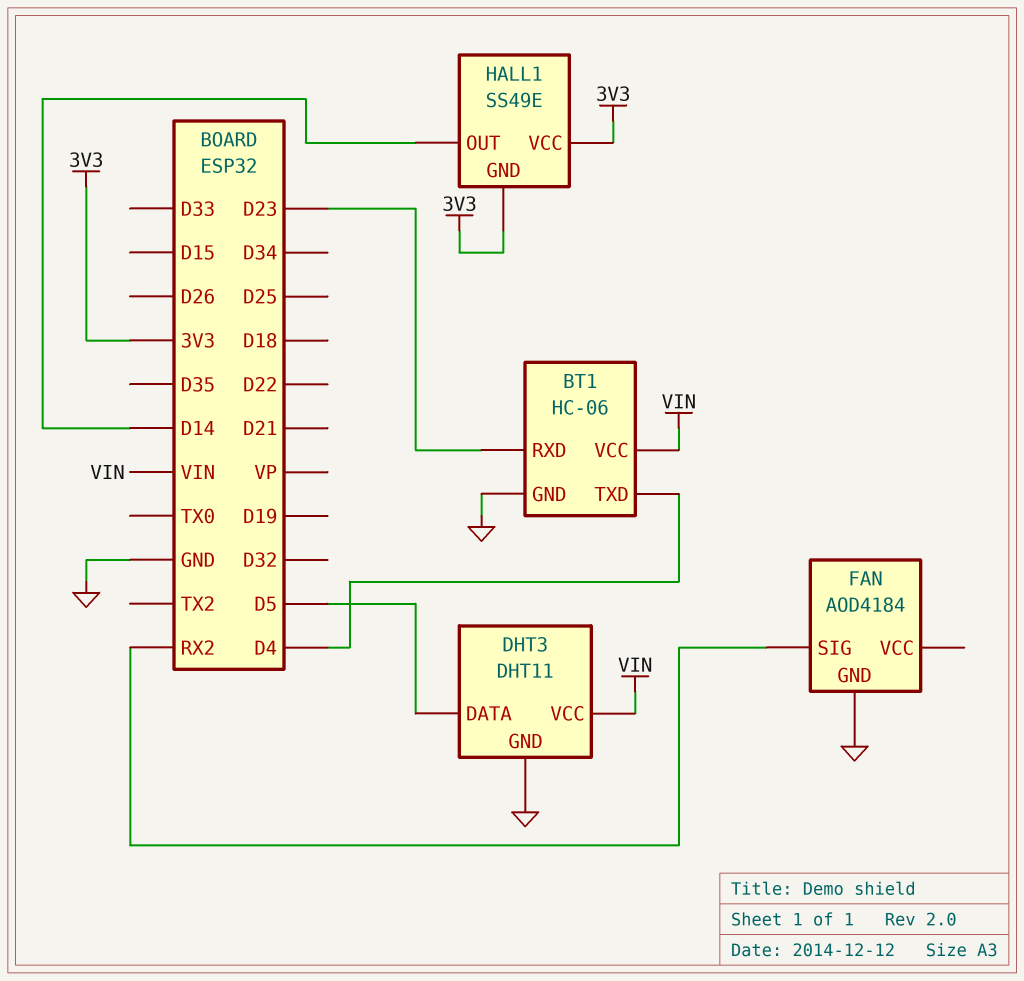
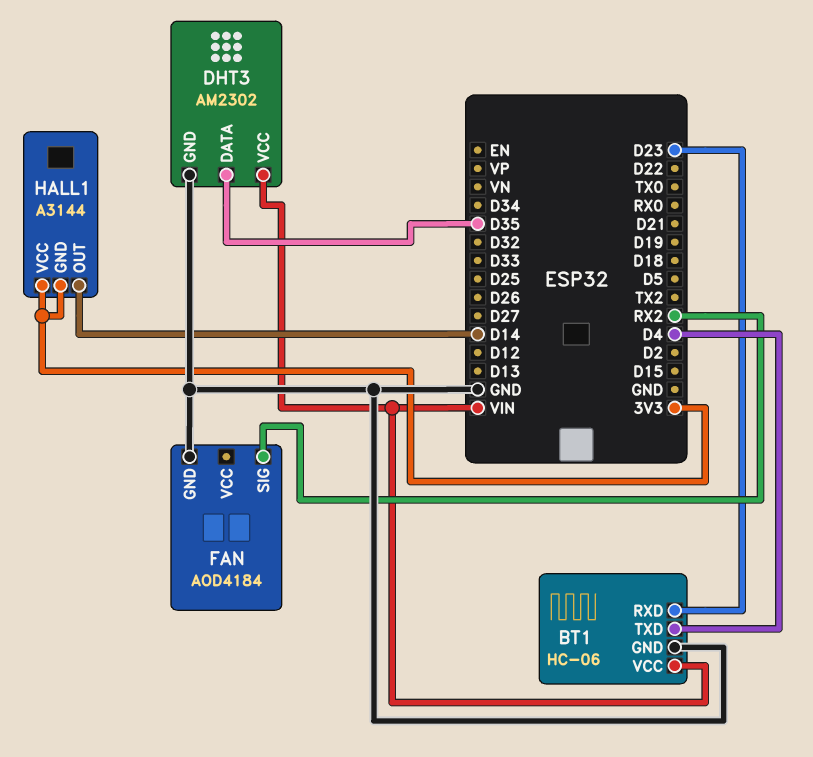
DHT3: DHT11 -> AM2302
DHT3 pin DATA: D5 -> D35
HALL1: SS49E -> A3144

